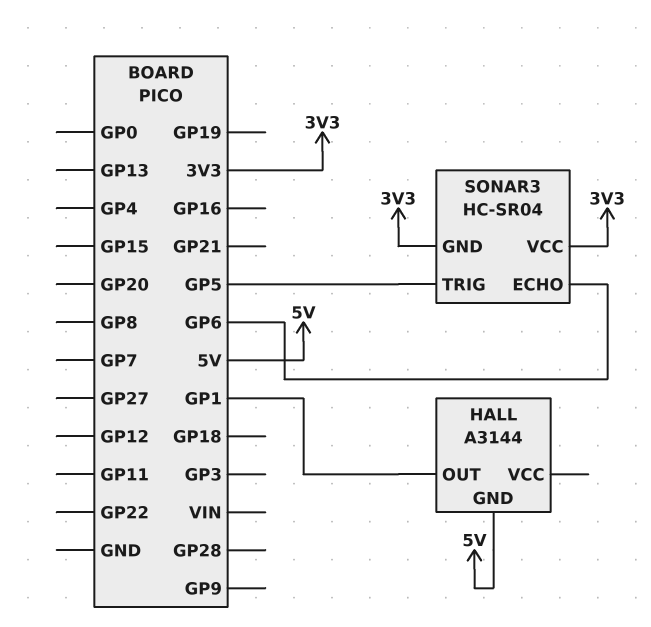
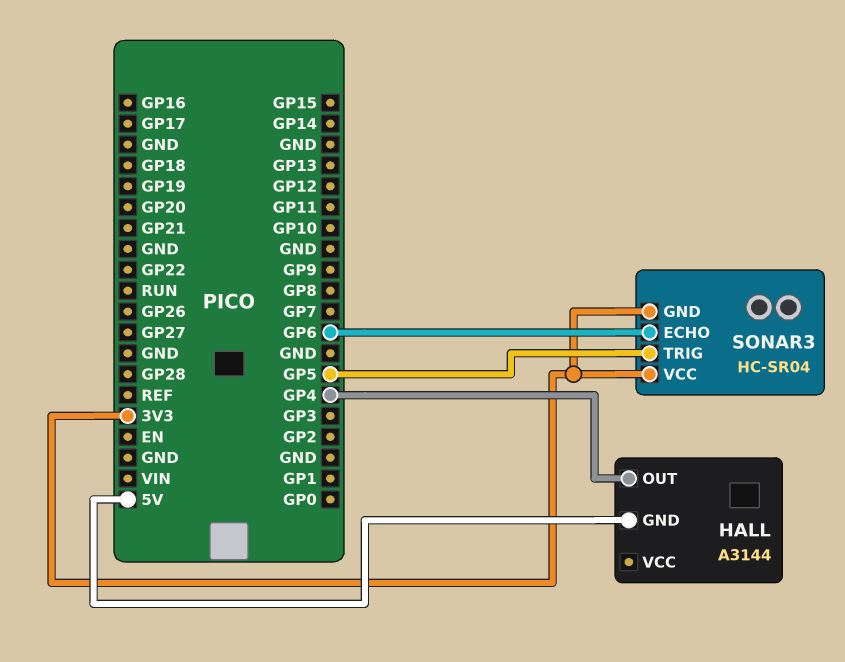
HALL pin OUT: GP1 -> GP4

